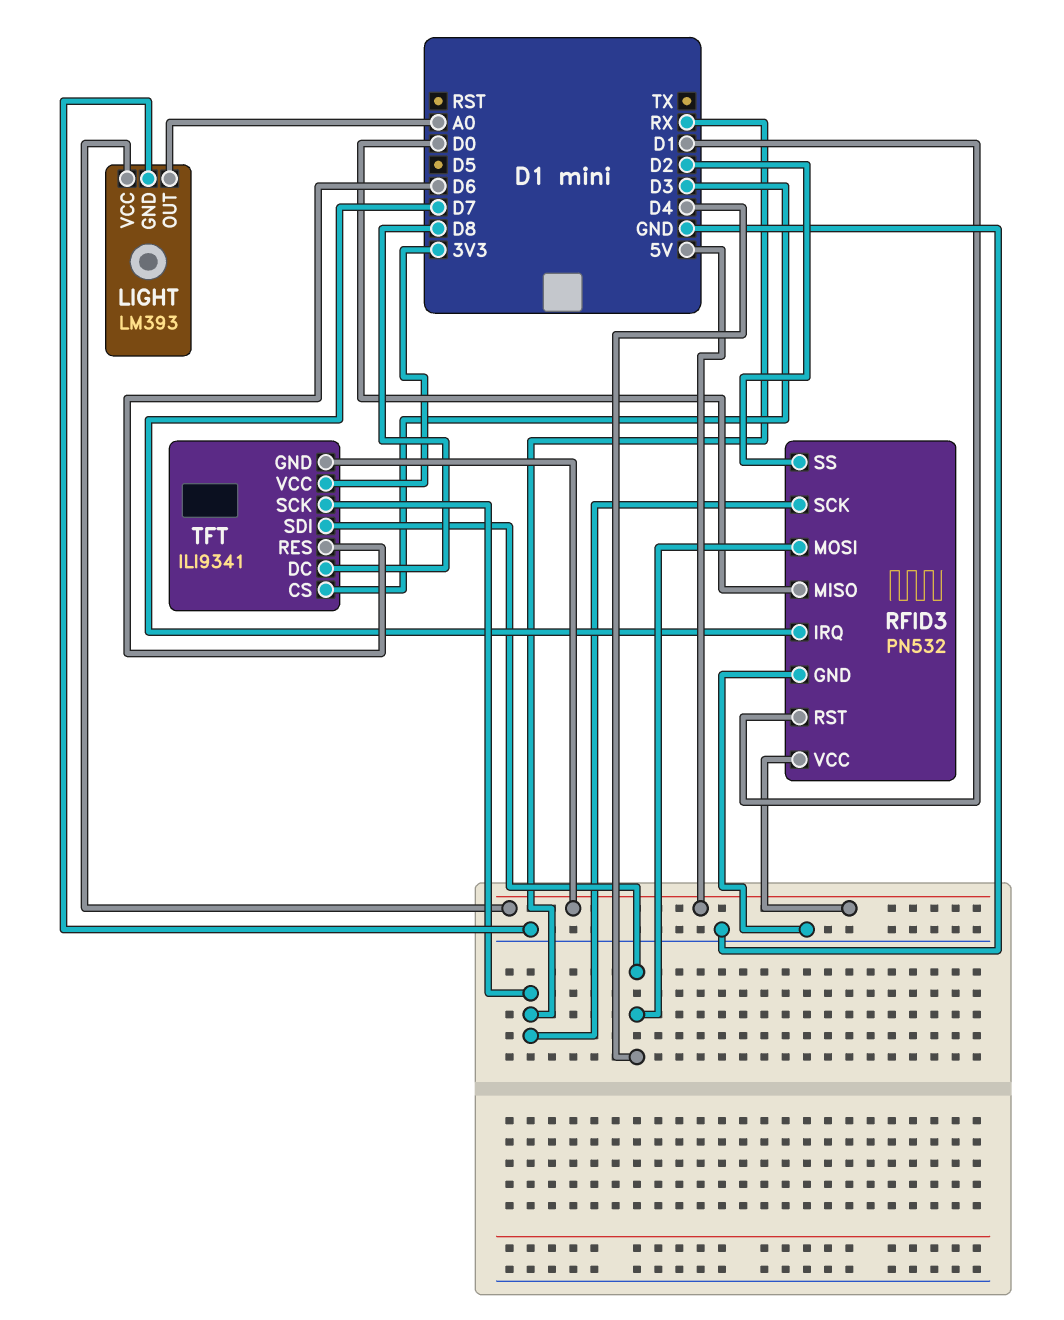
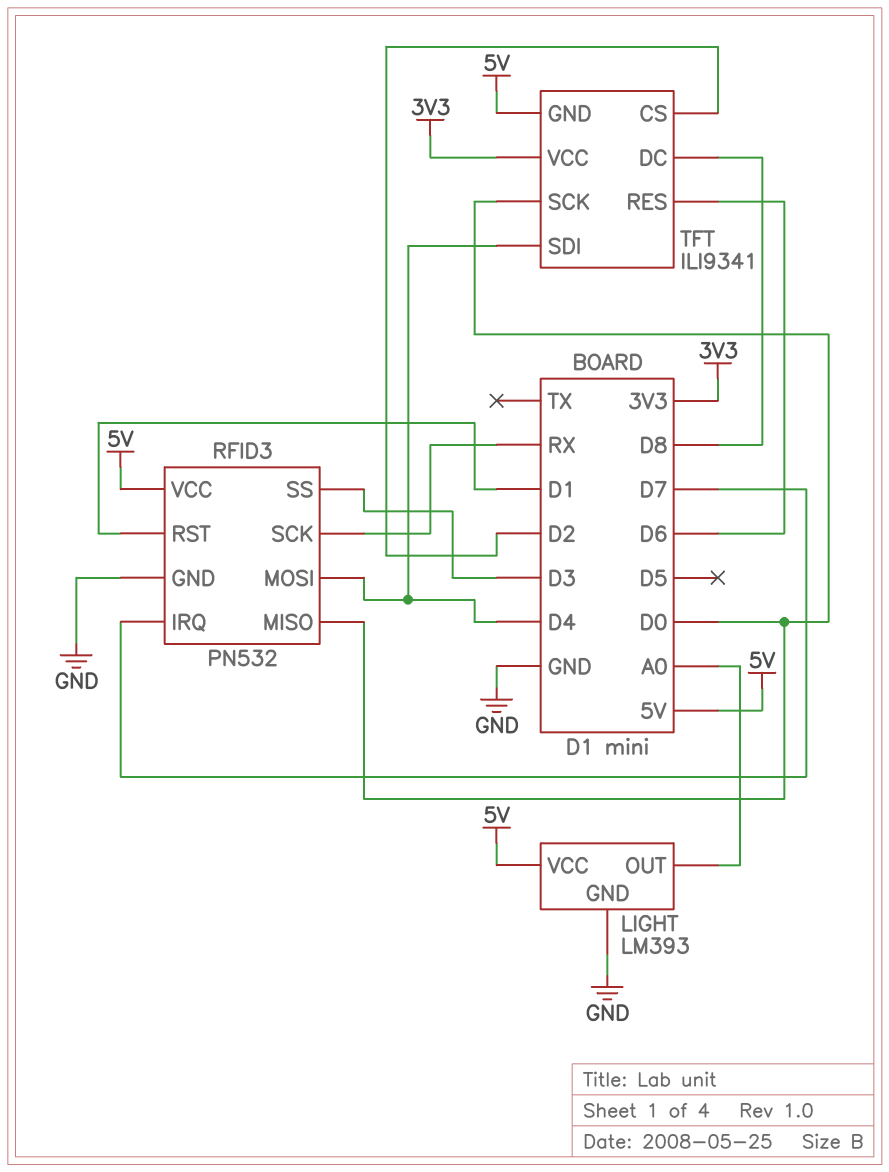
RFID3 pin SS: D2 -> D3
TFT pin CS: D3 -> D2
TFT pin SCK: RX -> D0

